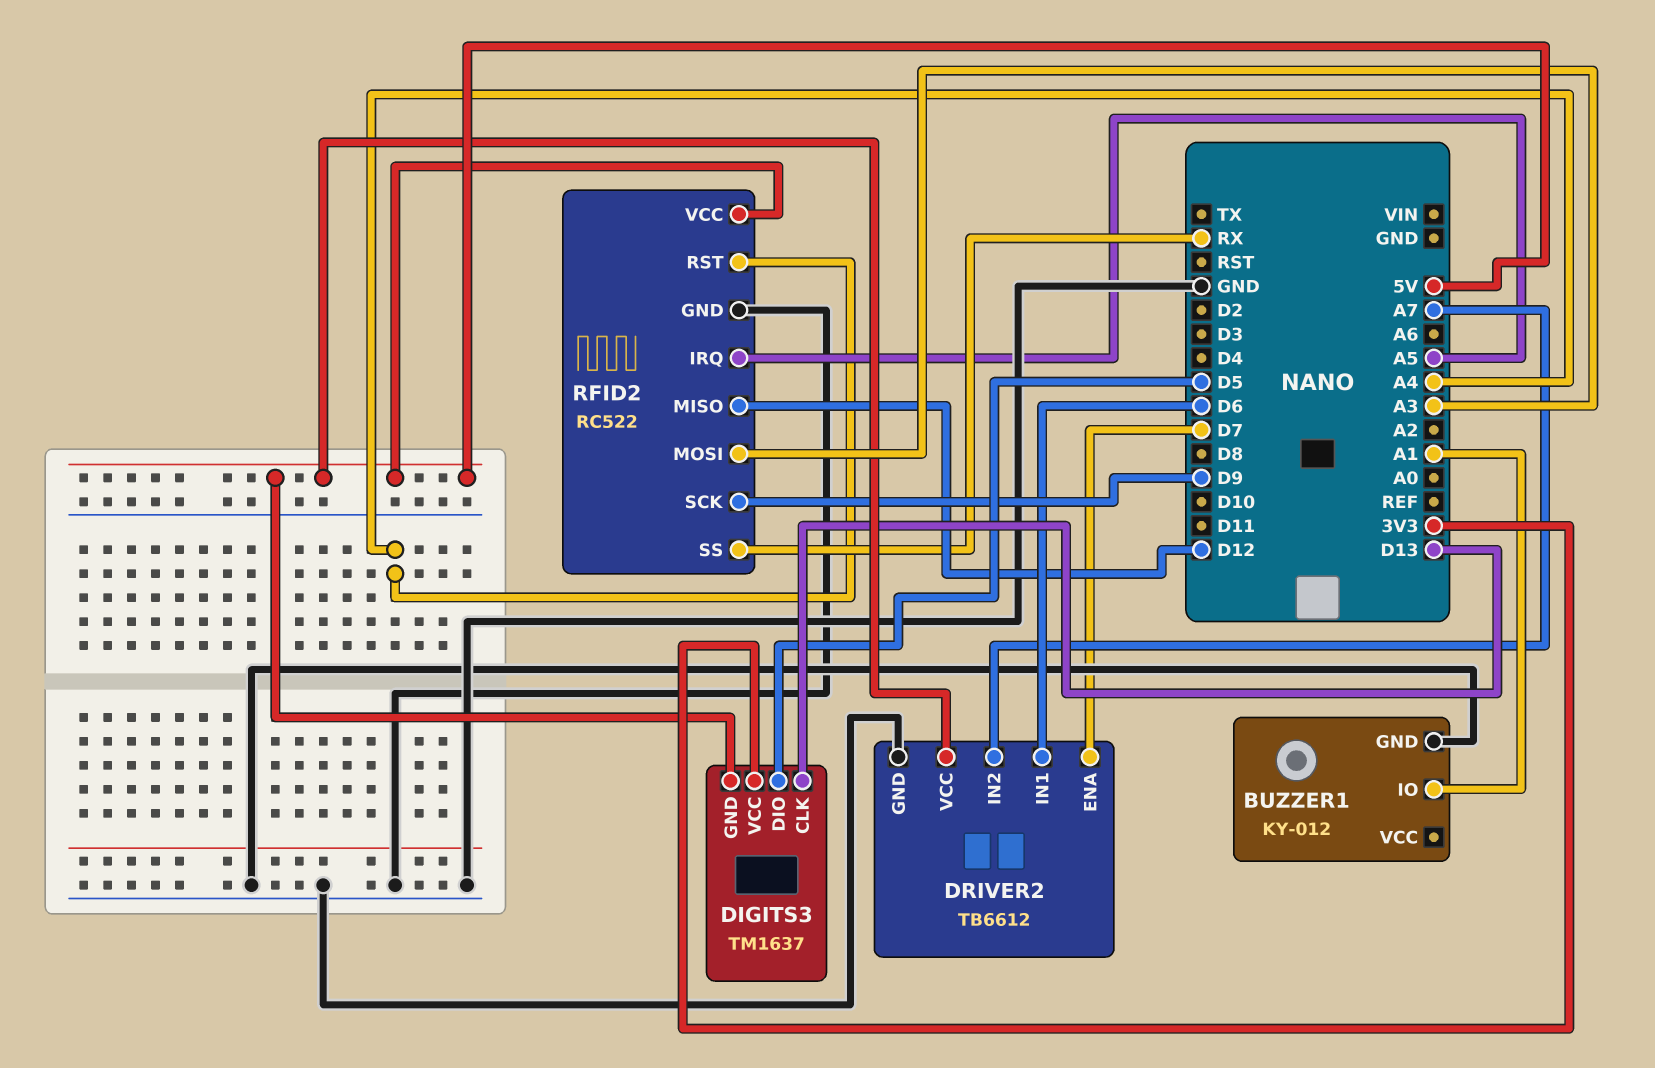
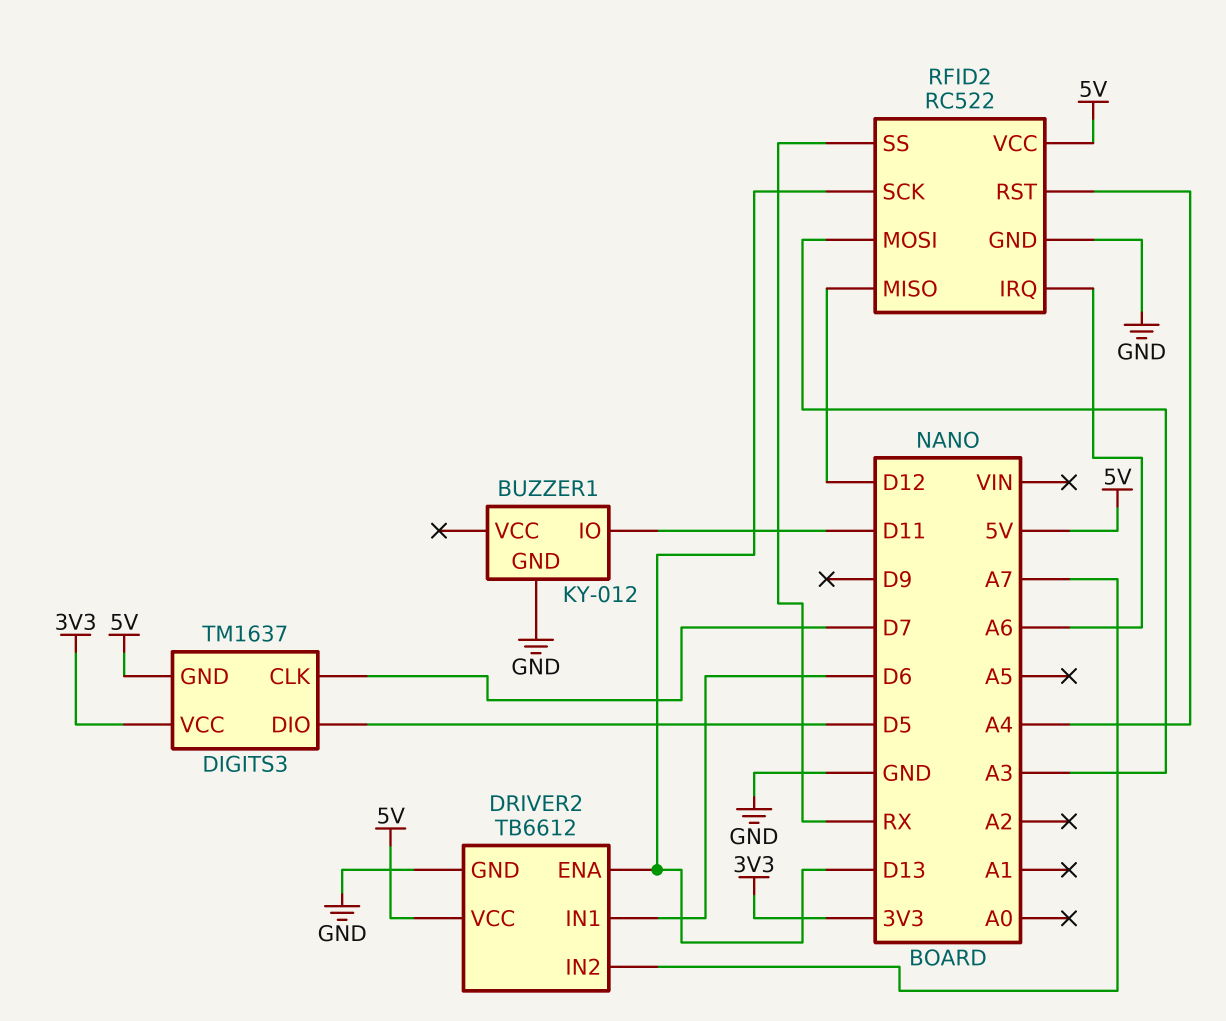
BUZZER1 pin IO: A1 -> D11
DIGITS3 pin CLK: D13 -> D7
DRIVER2 pin ENA: D7 -> D13
RFID2 pin IRQ: A5 -> A6
RFID2 pin SCK: D9 -> D13

